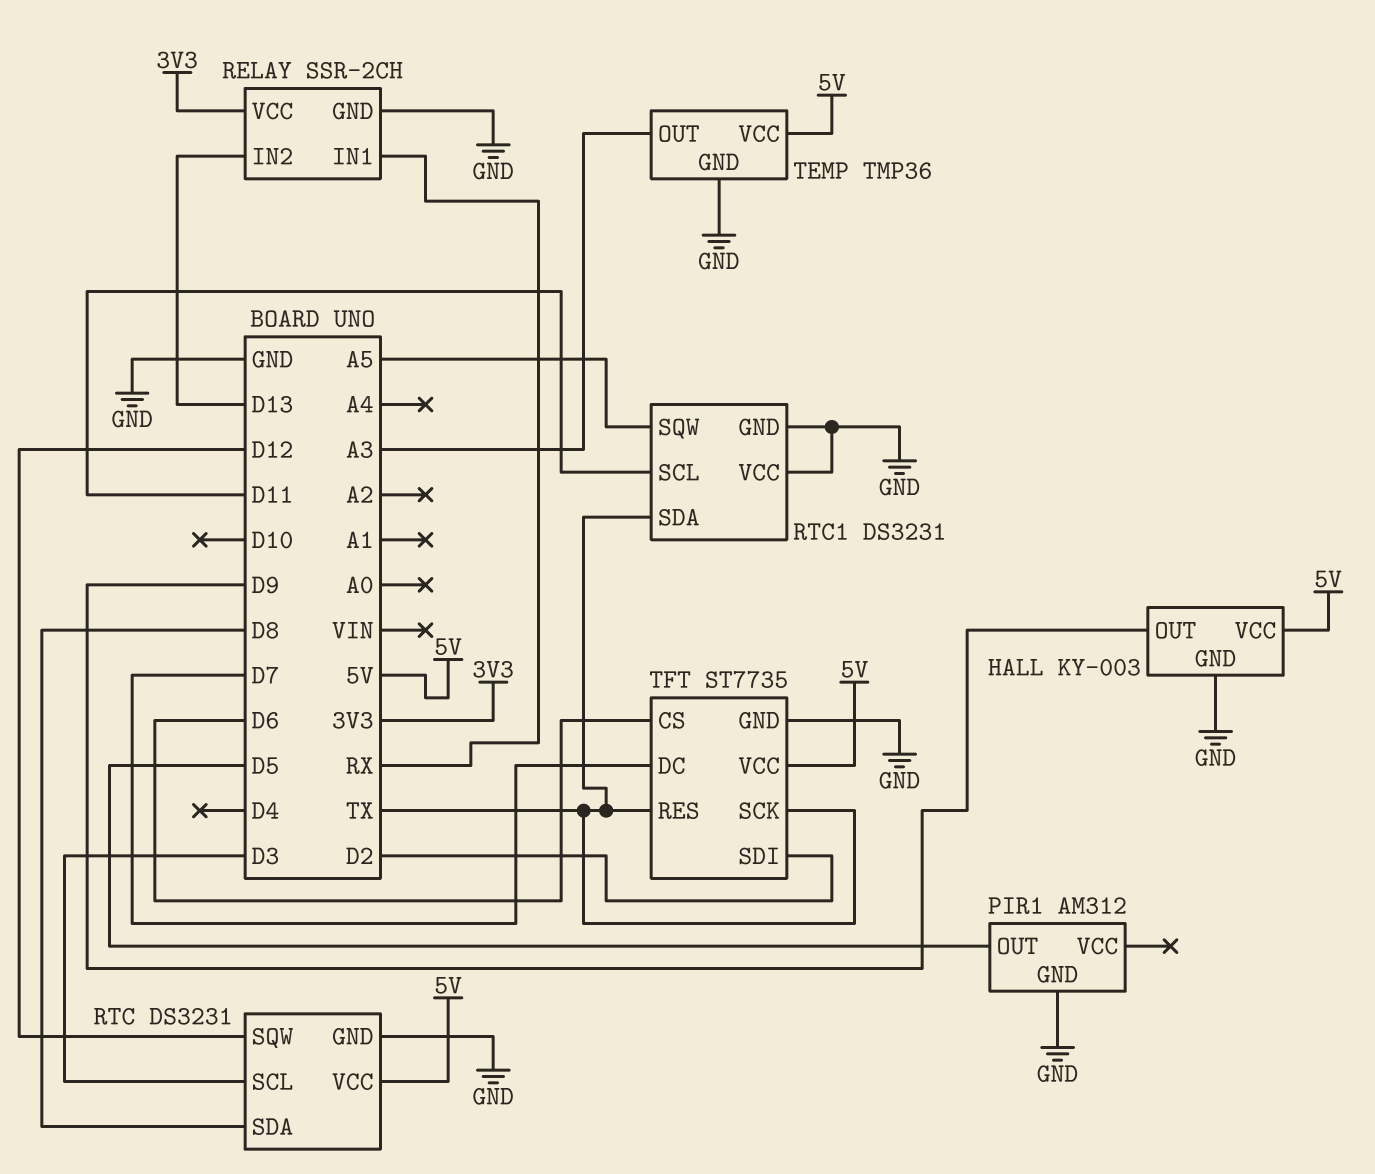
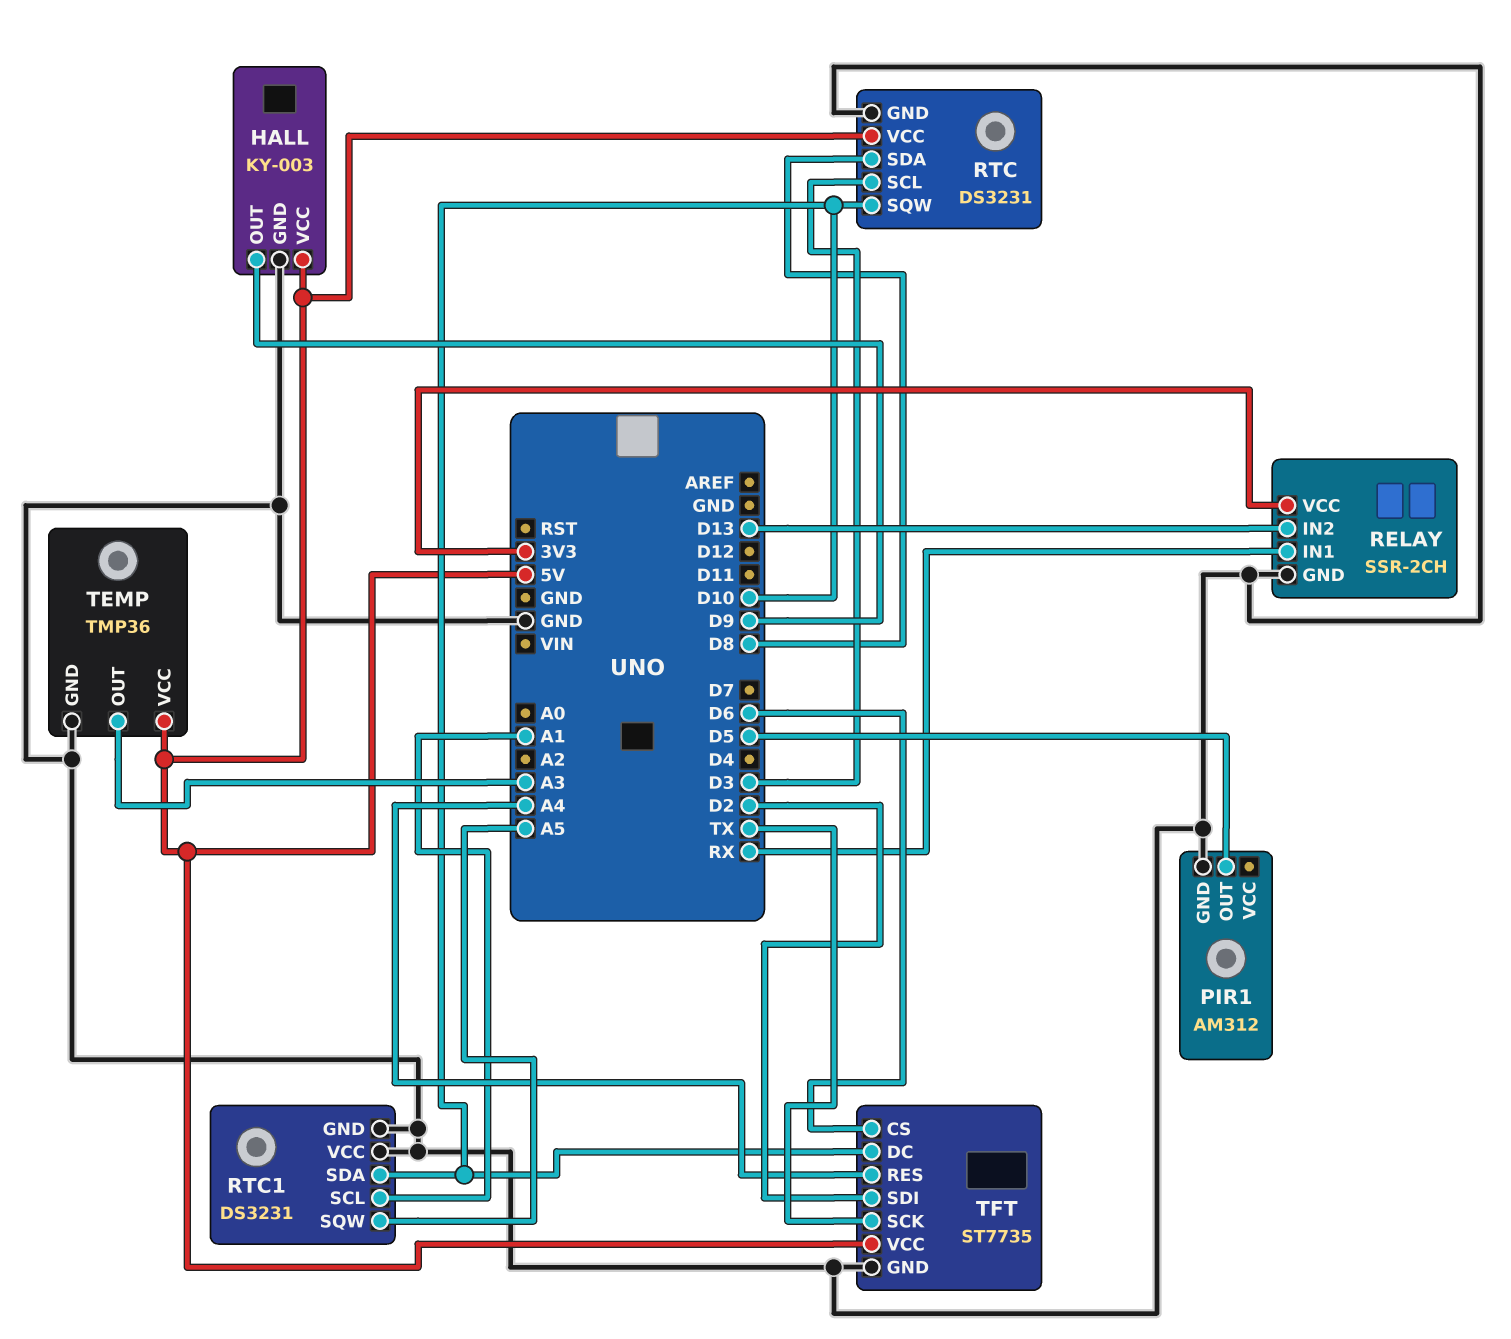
RTC pin SQW: D12 -> D10
RTC1 pin SCL: D11 -> A1
RTC1 pin SDA: TX -> D10
TFT pin DC: D7 -> D10
TFT pin RES: TX -> A4

